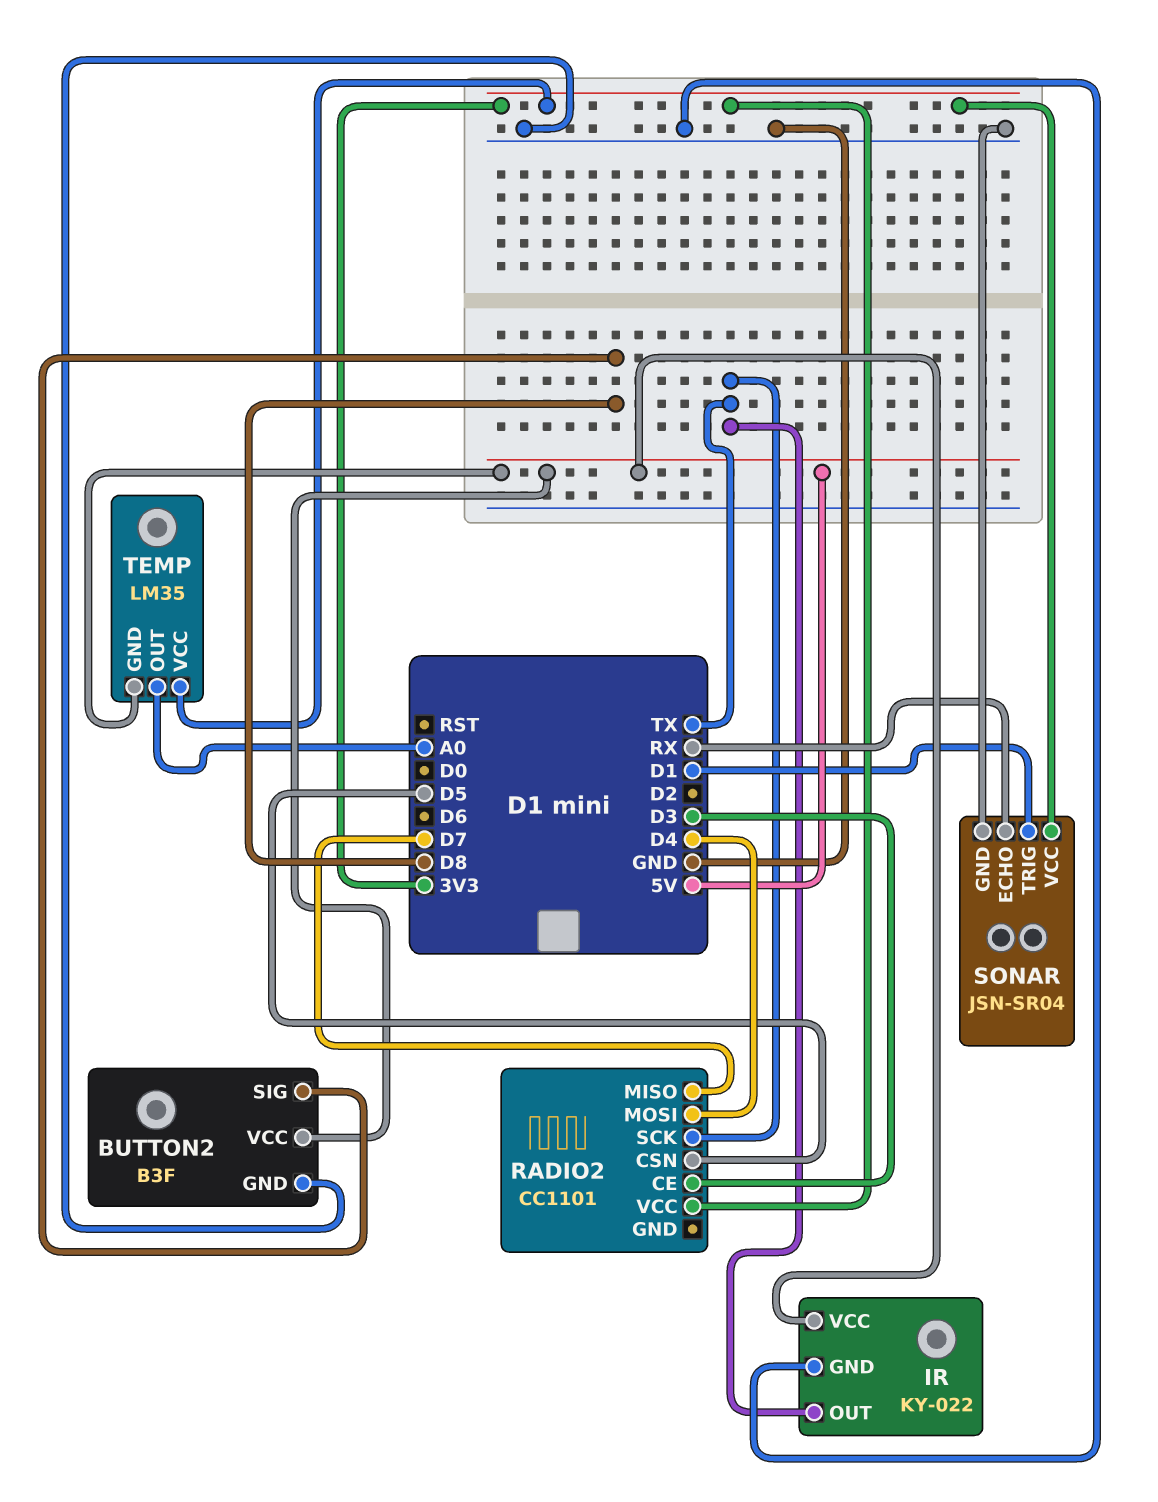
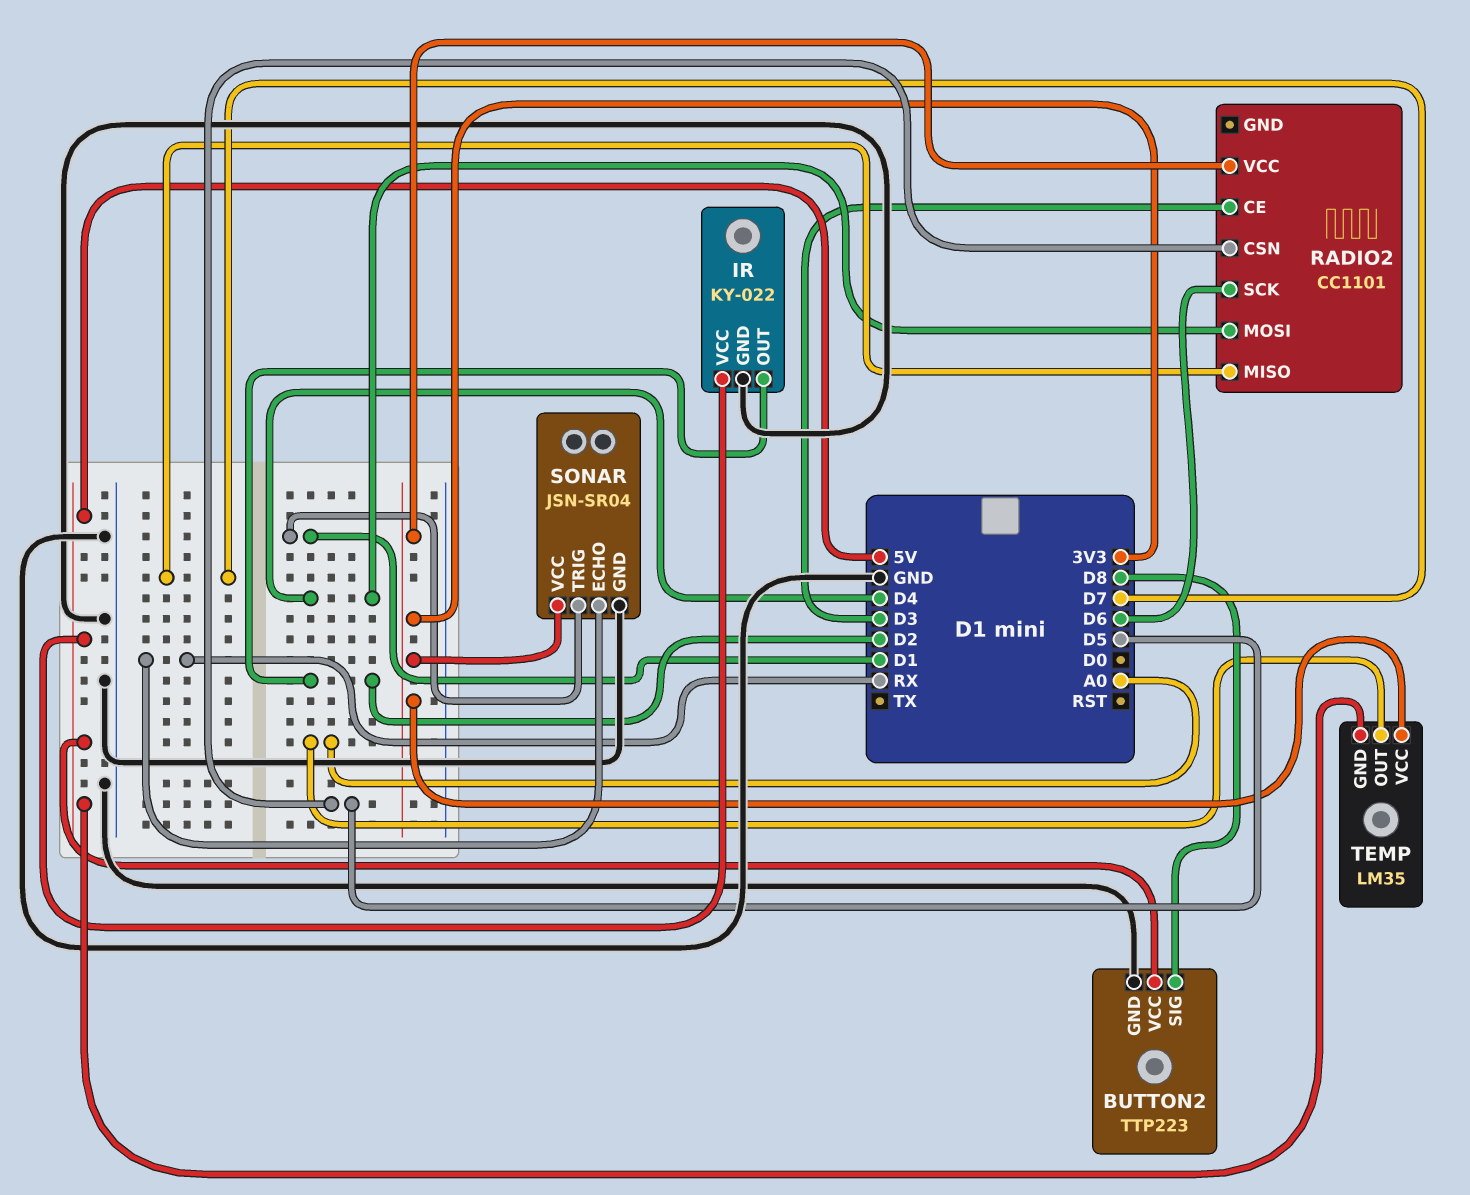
BUTTON2: B3F -> TTP223
IR pin OUT: TX -> D2
RADIO2 pin SCK: TX -> D6

